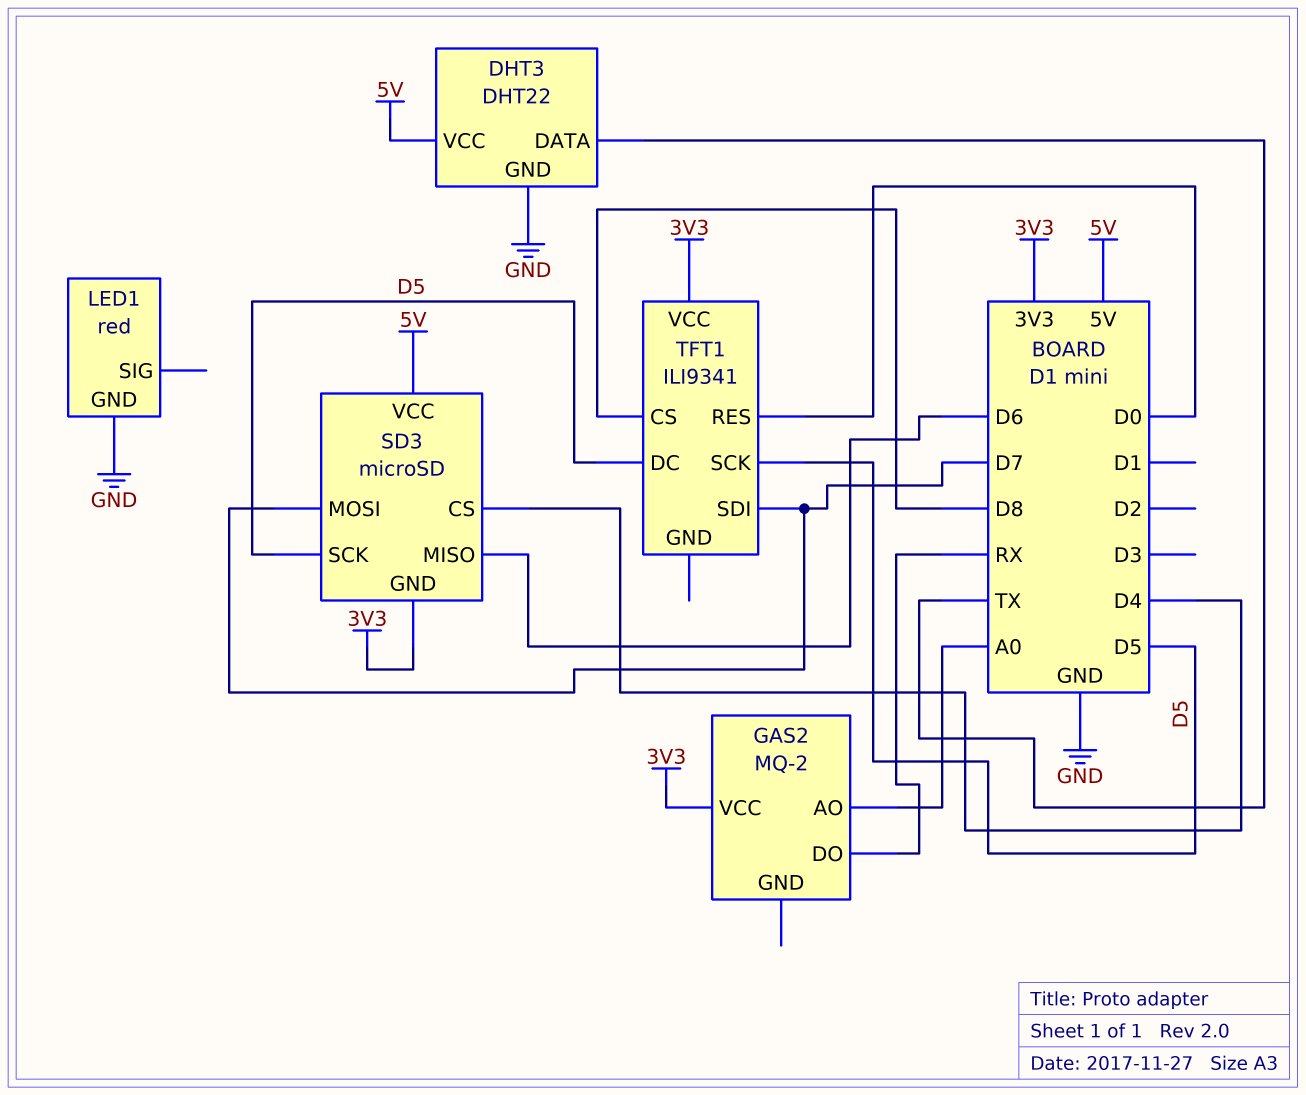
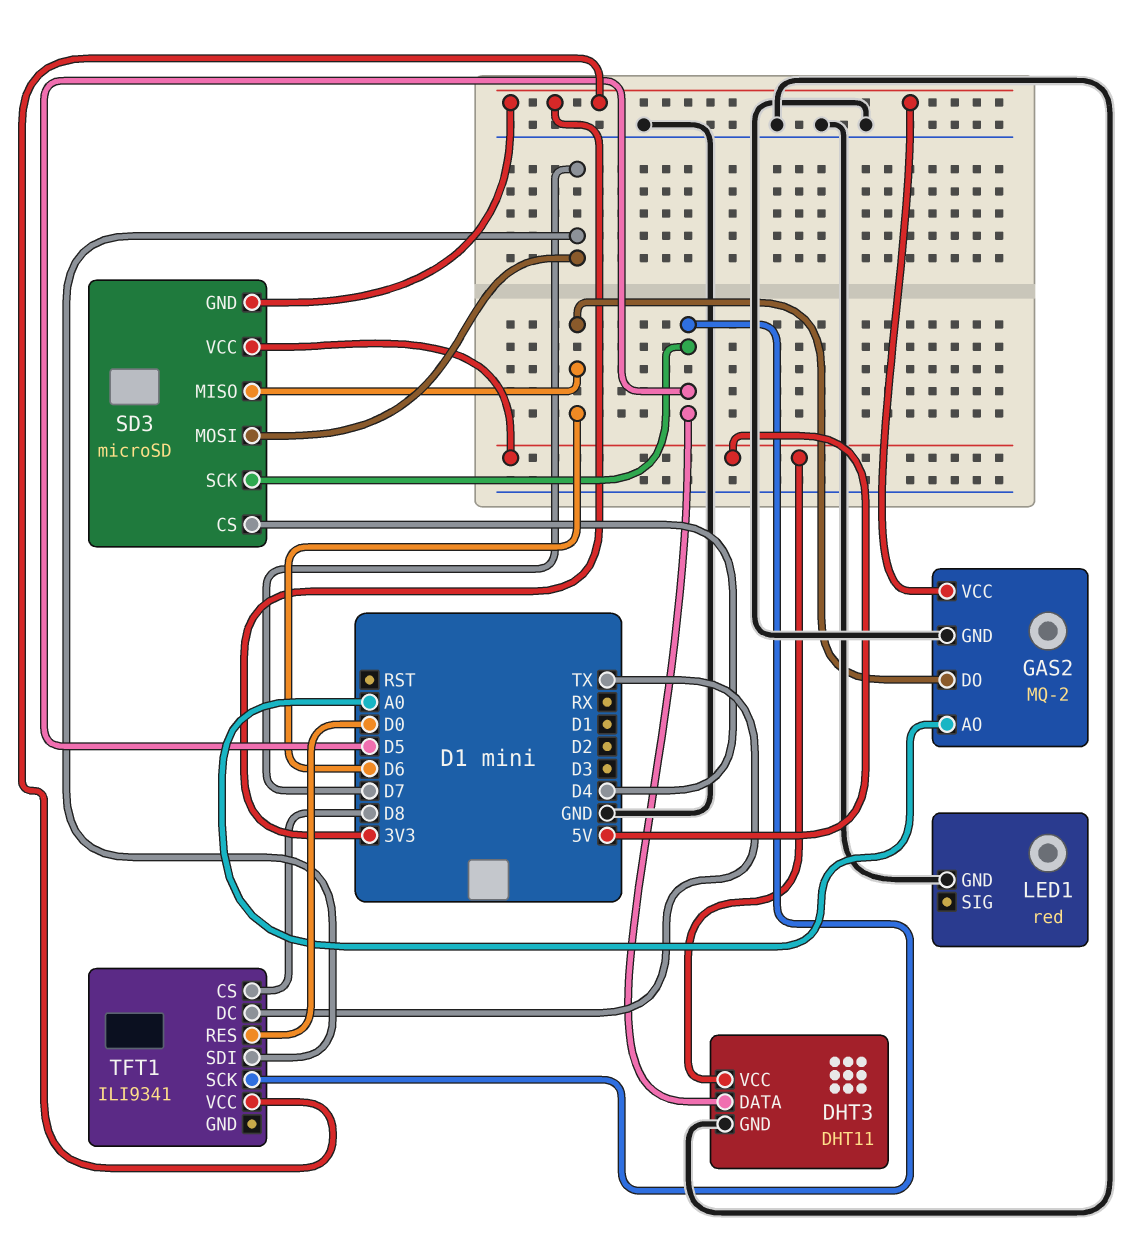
DHT3: DHT22 -> DHT11
DHT3 pin DATA: TX -> D5
GAS2 pin DO: RX -> D6
GAS2 pin GND: none -> GND
TFT1 pin DC: D5 -> TX

